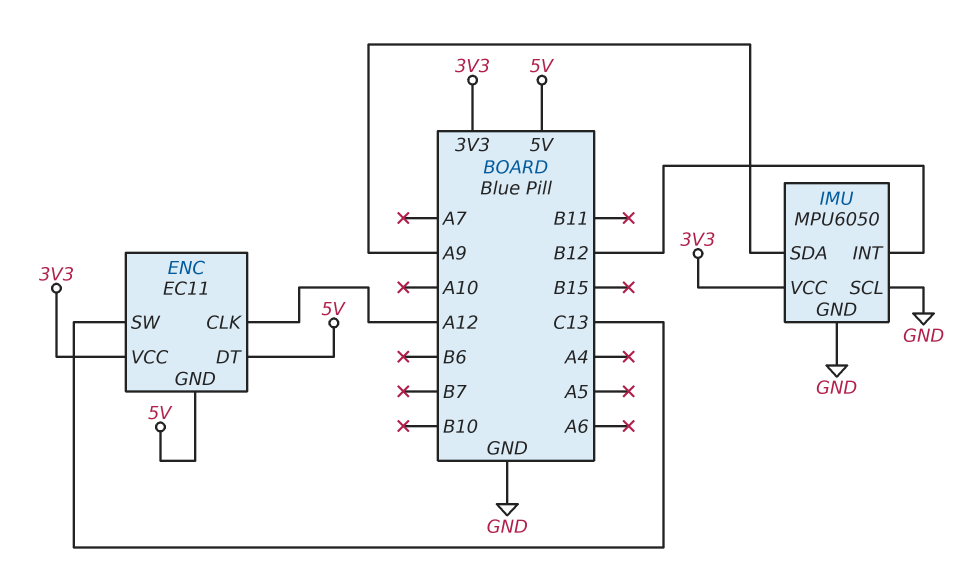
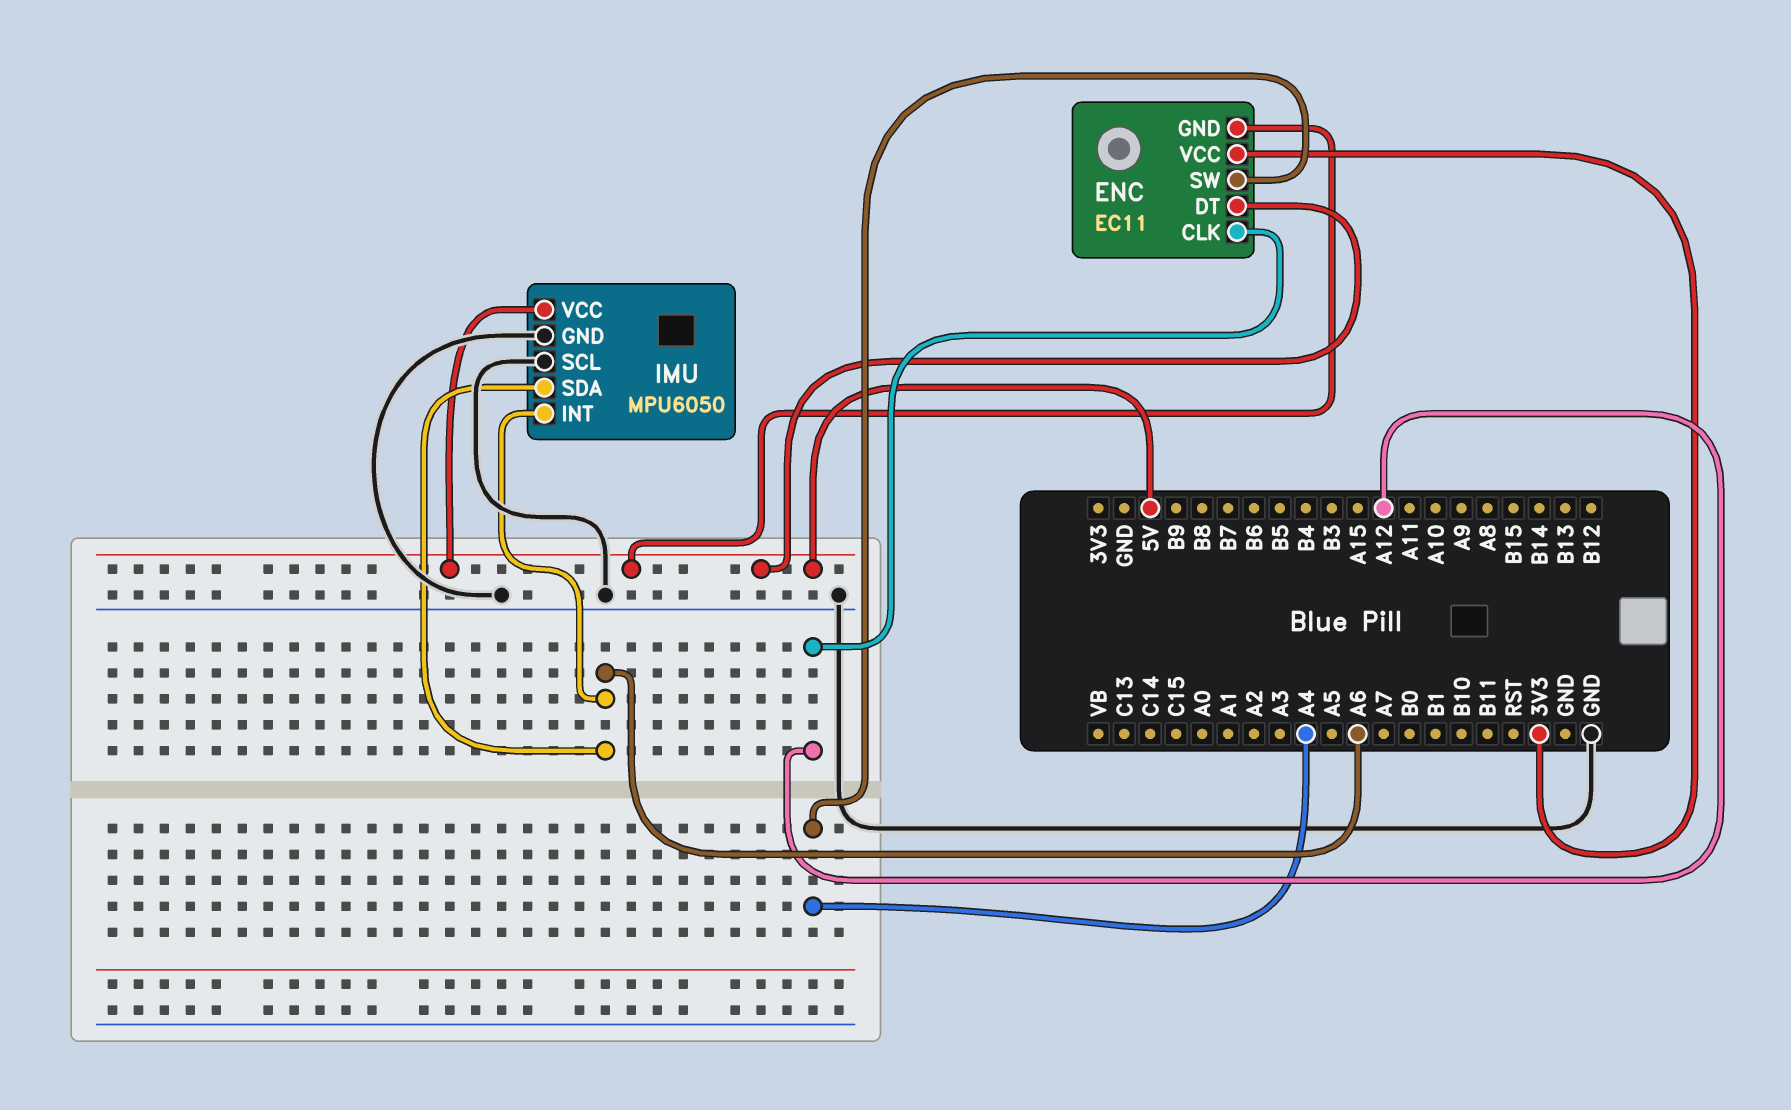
ENC pin SW: C13 -> A4
IMU pin INT: B12 -> A6
IMU pin SDA: A9 -> A6
IMU pin VCC: 3V3 -> 5V

